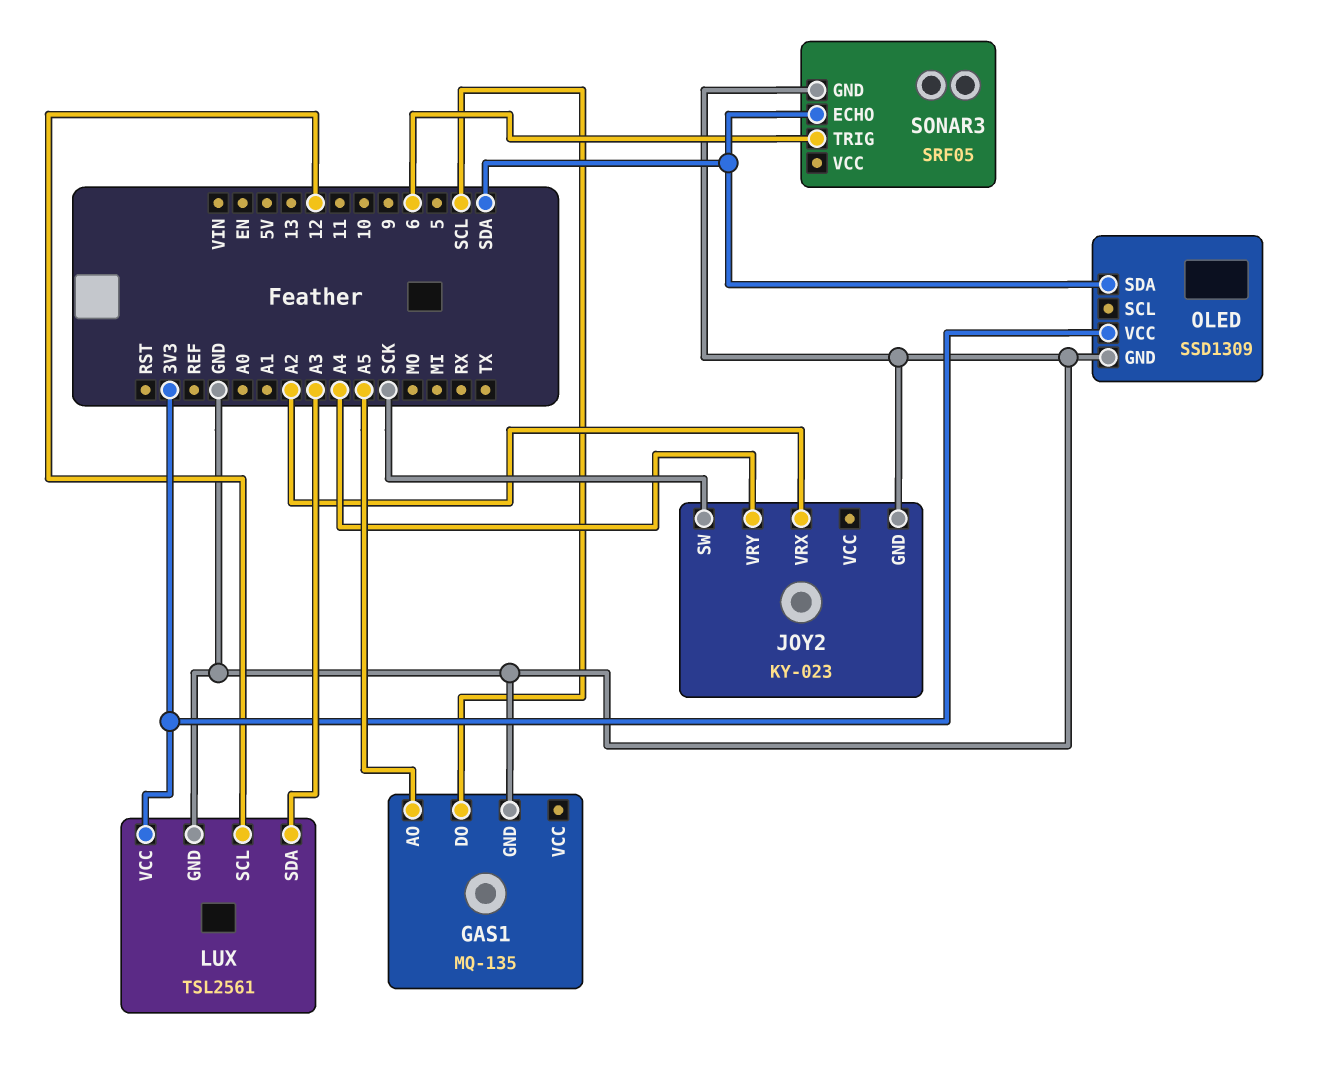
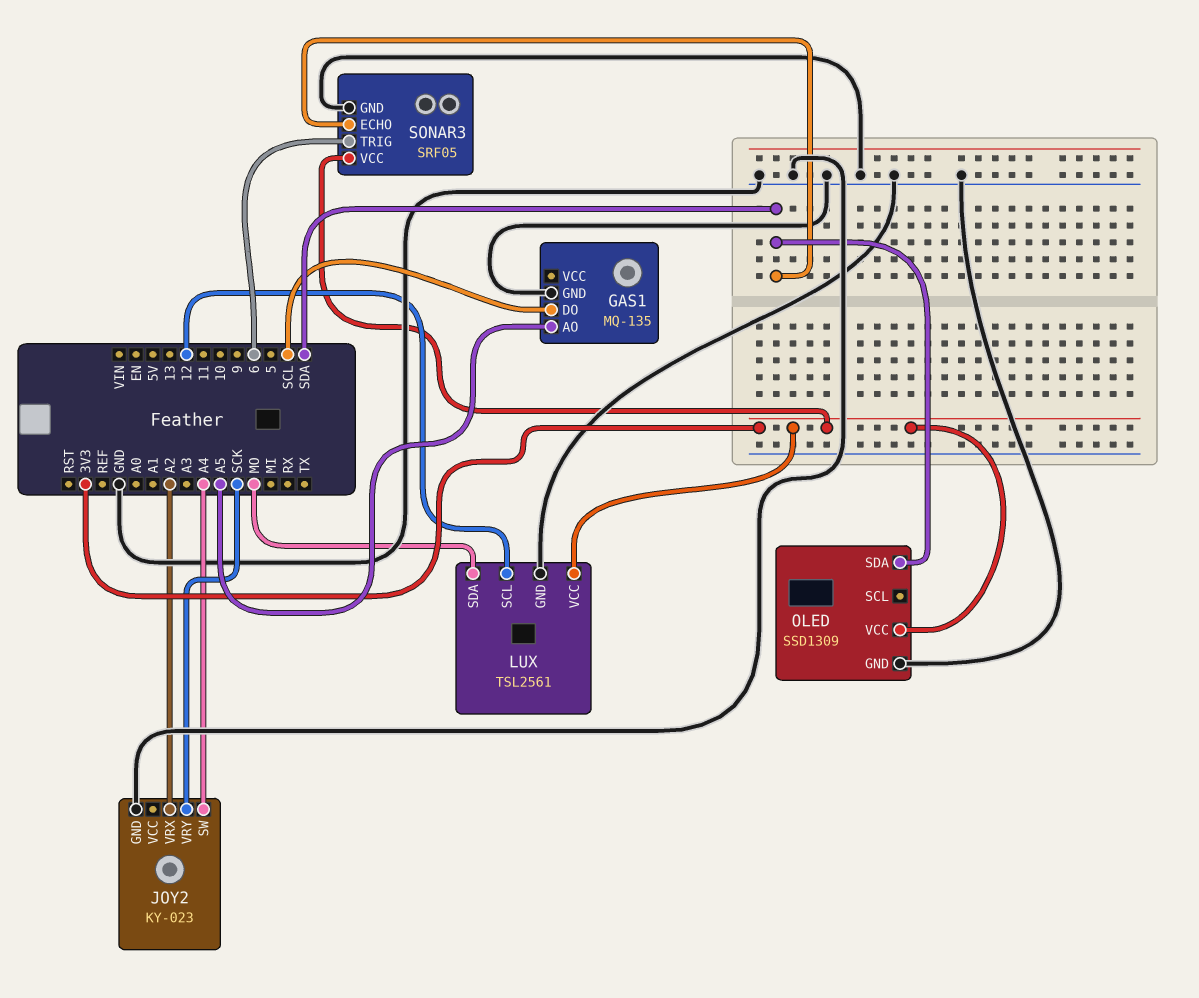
JOY2 pin SW: SCK -> A4
JOY2 pin VRY: A4 -> SCK
LUX pin SDA: A3 -> MO
SONAR3 pin VCC: none -> 3V3

